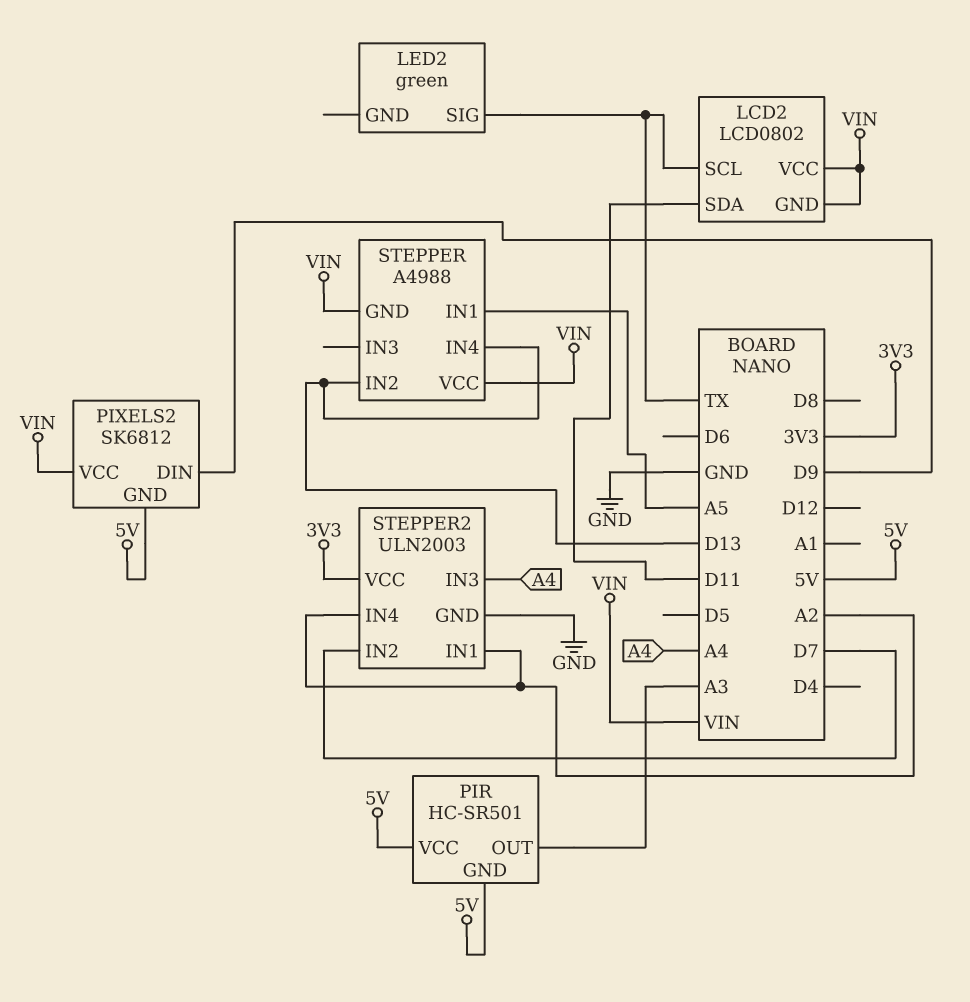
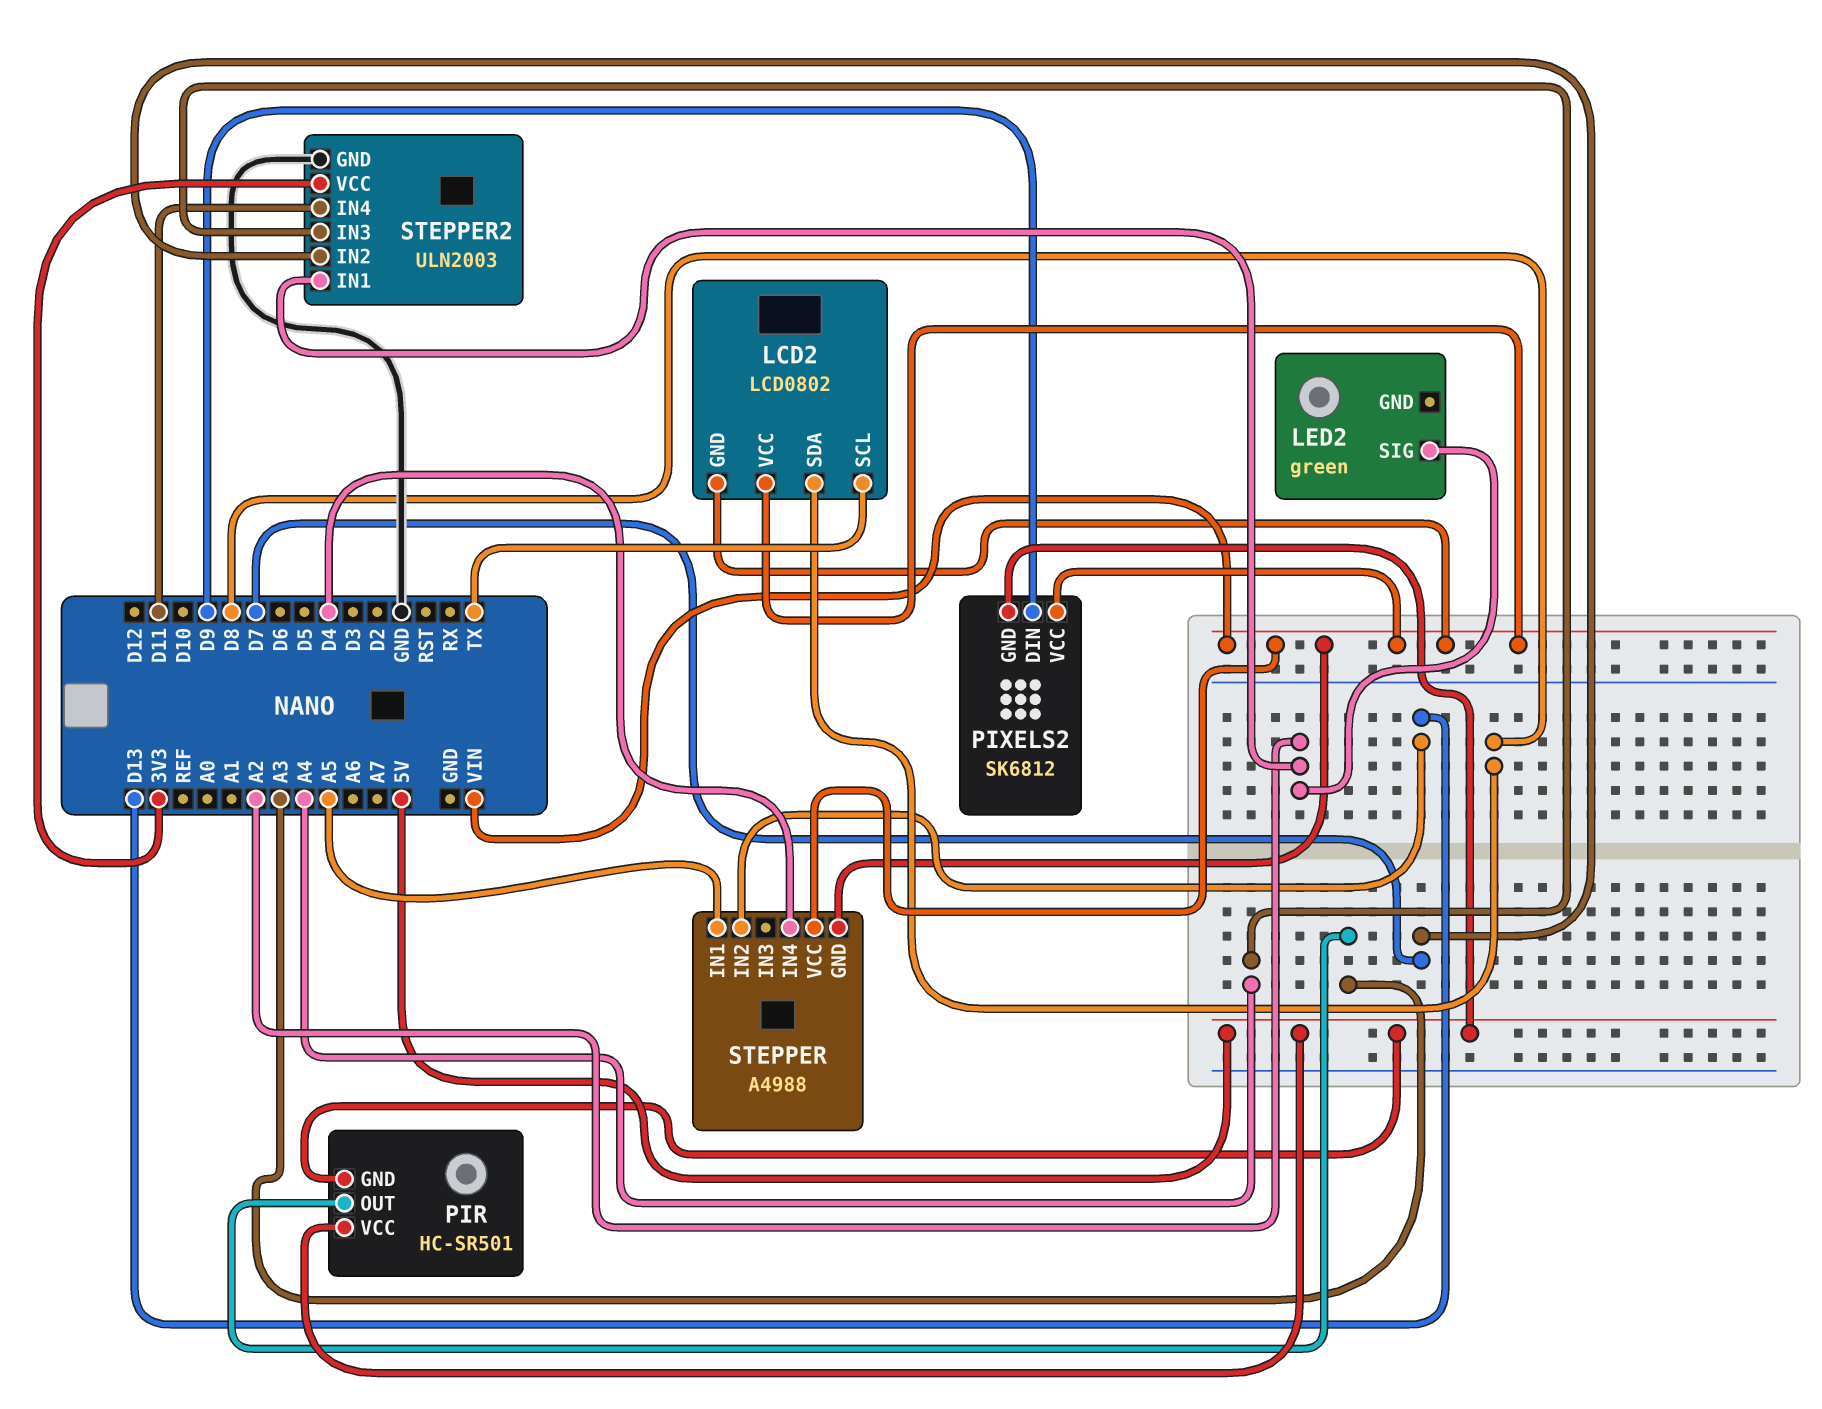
LCD2 pin SDA: D11 -> D8
LED2 pin SIG: TX -> A2
STEPPER pin IN4: D13 -> D4
STEPPER2 pin IN4: A2 -> D11

